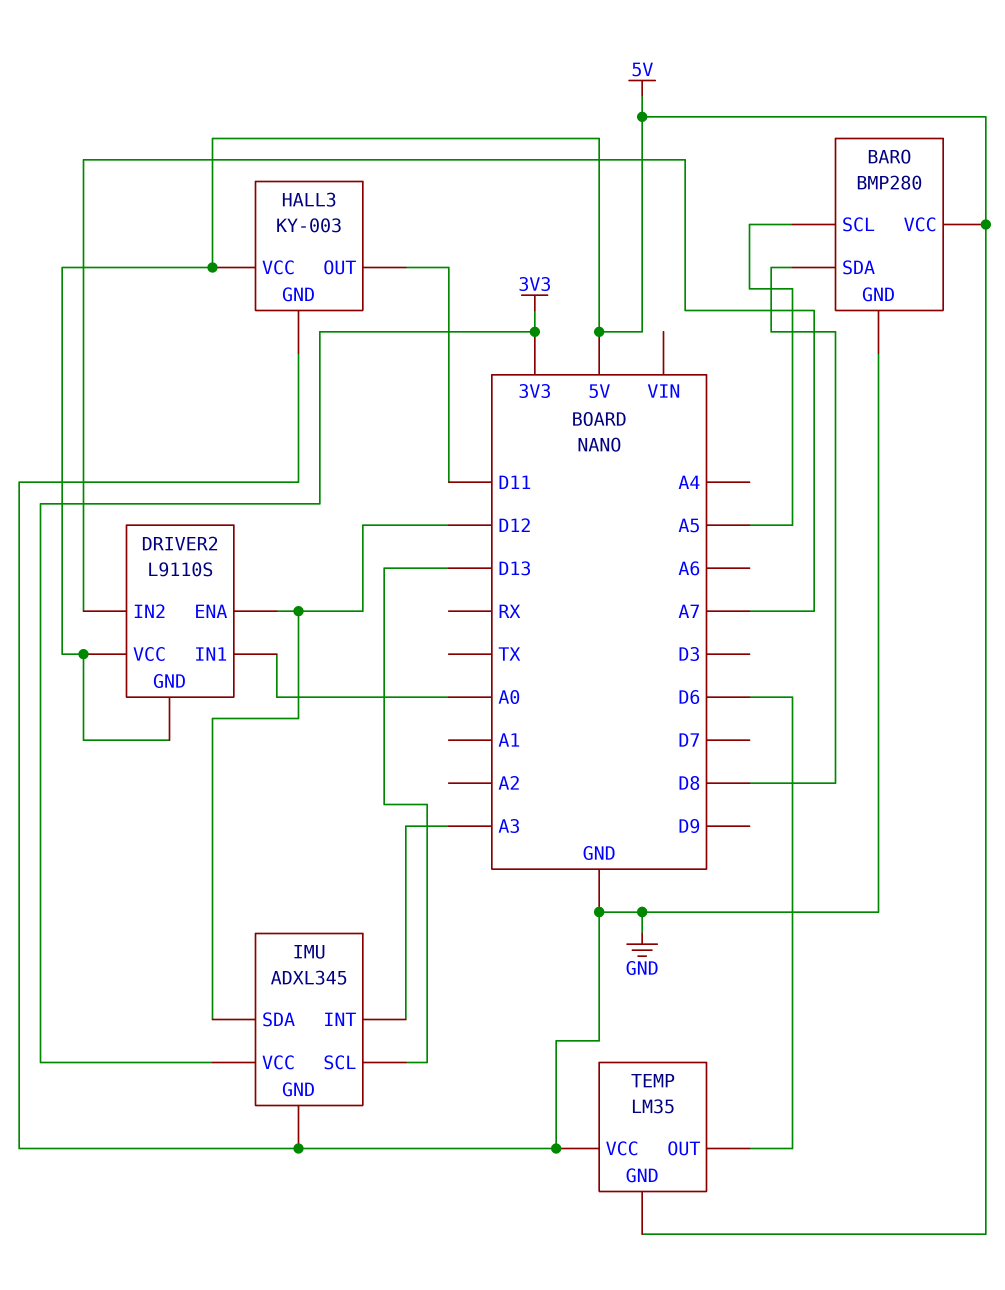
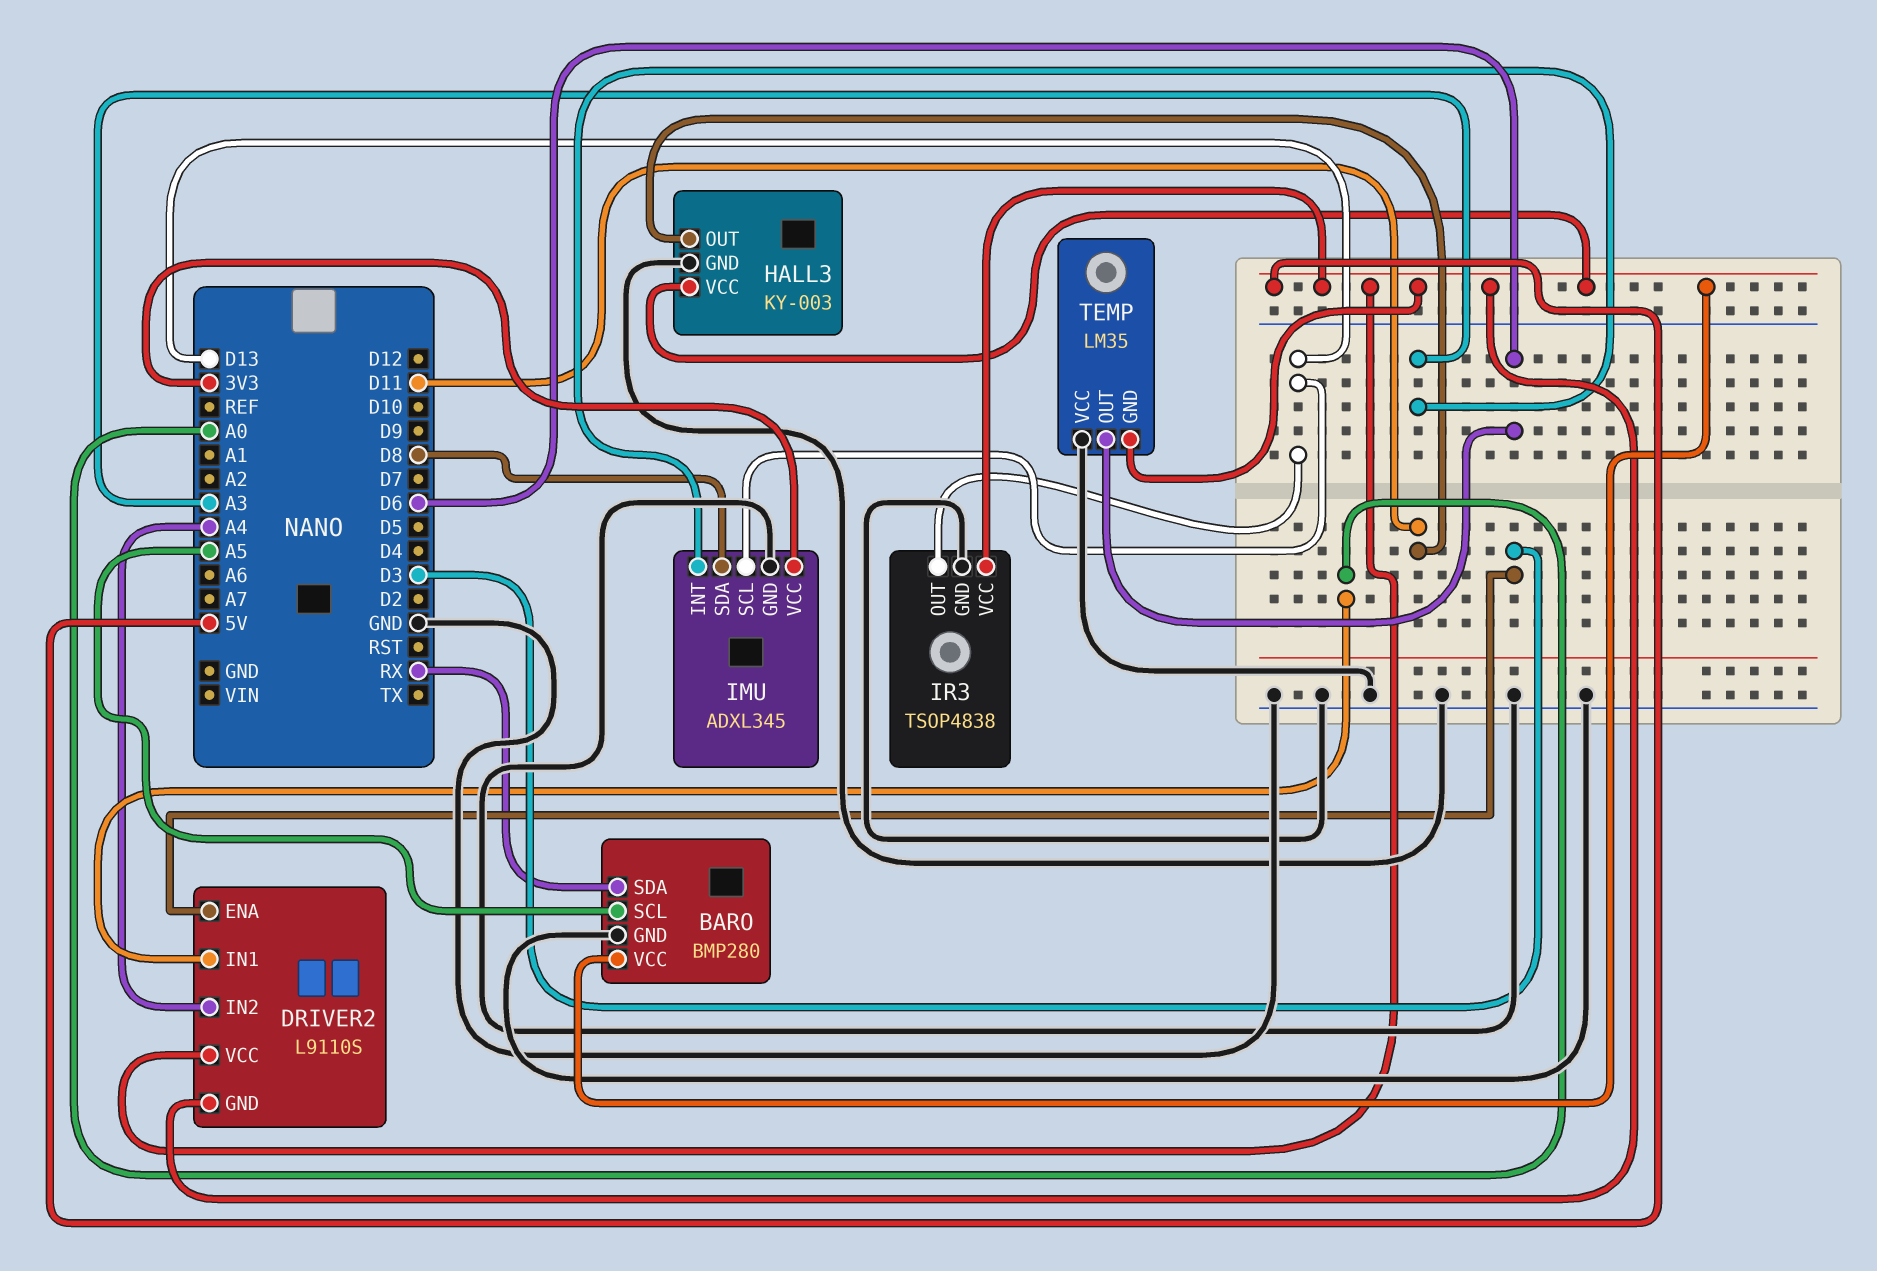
BARO pin SDA: D8 -> RX
DRIVER2 pin ENA: D12 -> D3
DRIVER2 pin IN2: A7 -> A4
IMU pin SDA: D12 -> D8
IR3: none -> TSOP4838
IR3 pin GND: none -> GND
IR3 pin OUT: none -> D13
IR3 pin VCC: none -> 5V

